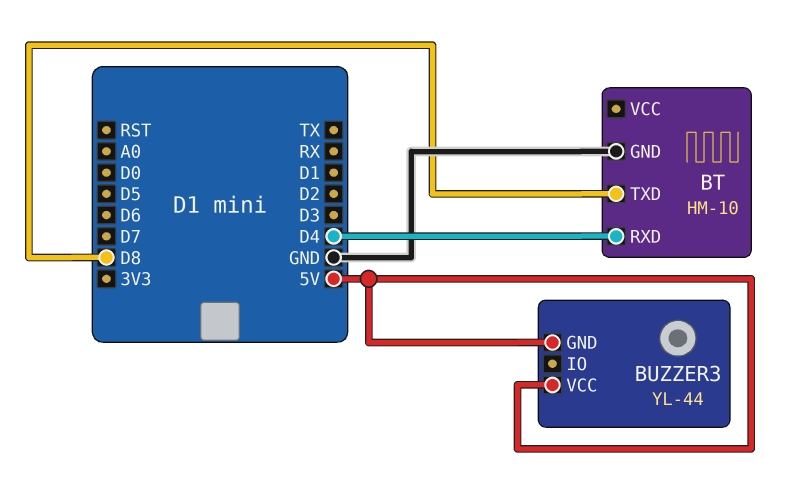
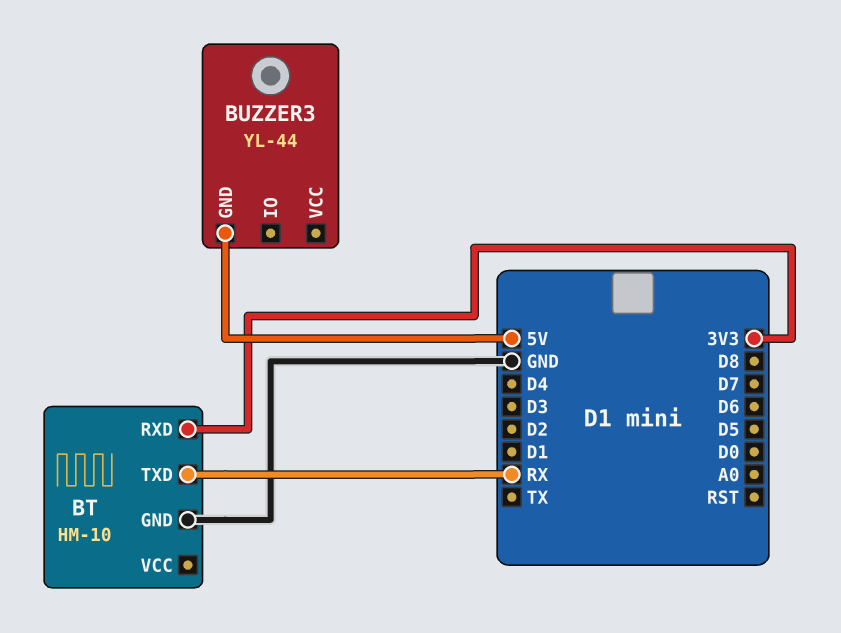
BT pin RXD: D4 -> 3V3
BT pin TXD: D8 -> RX
BUZZER3 pin VCC: 5V -> none

